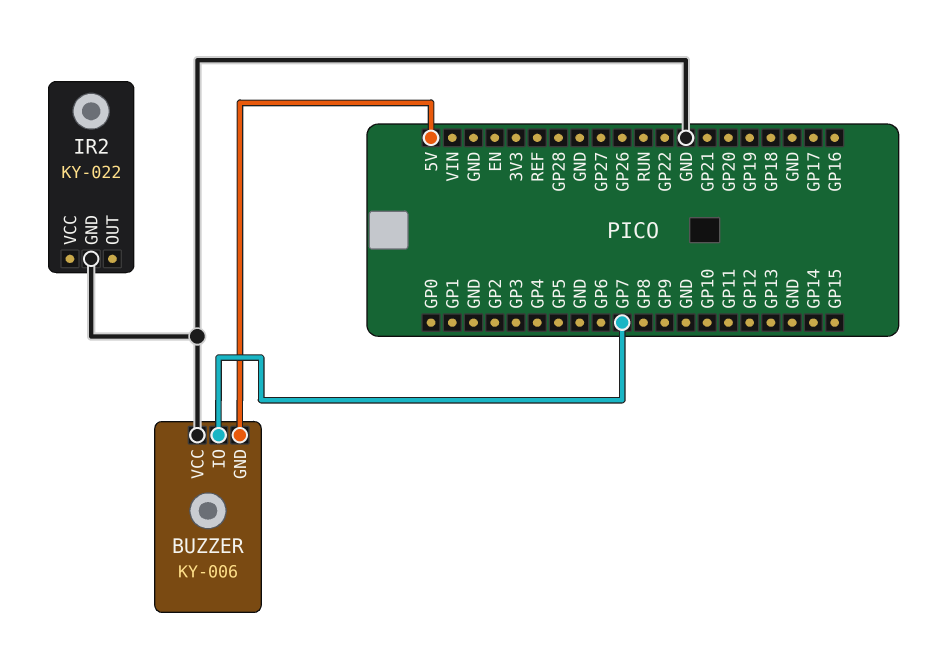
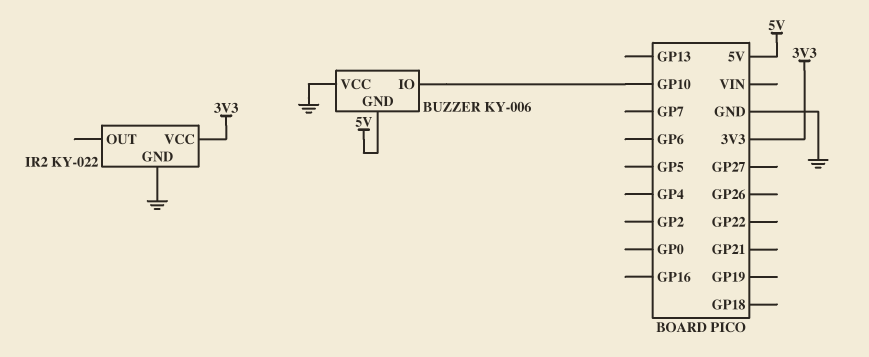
BUZZER pin IO: GP7 -> GP10
IR2 pin VCC: none -> 3V3

